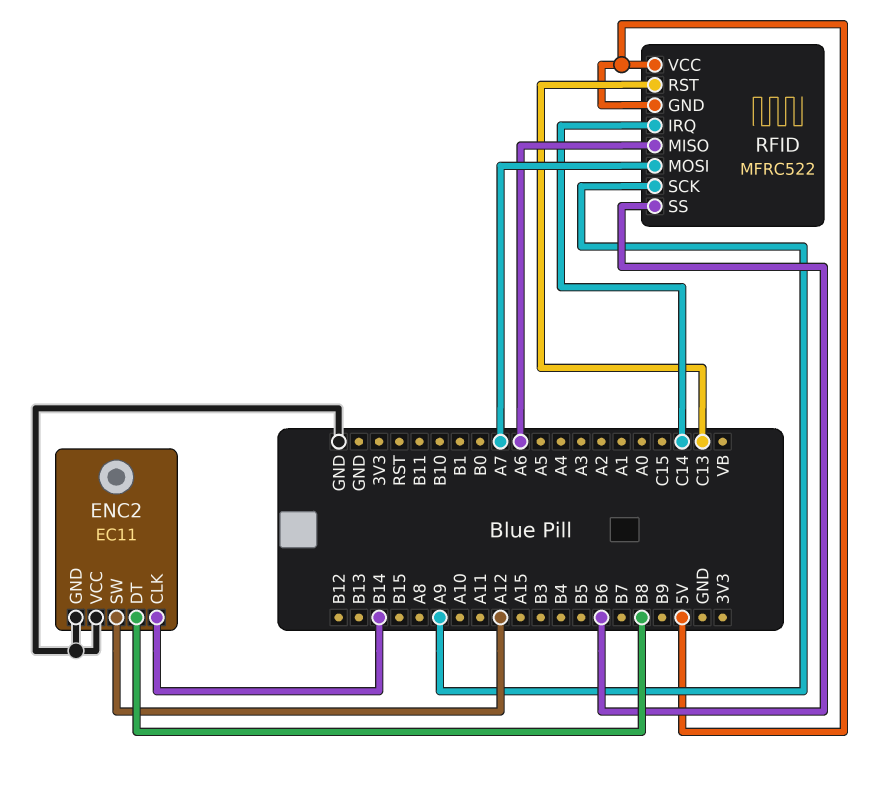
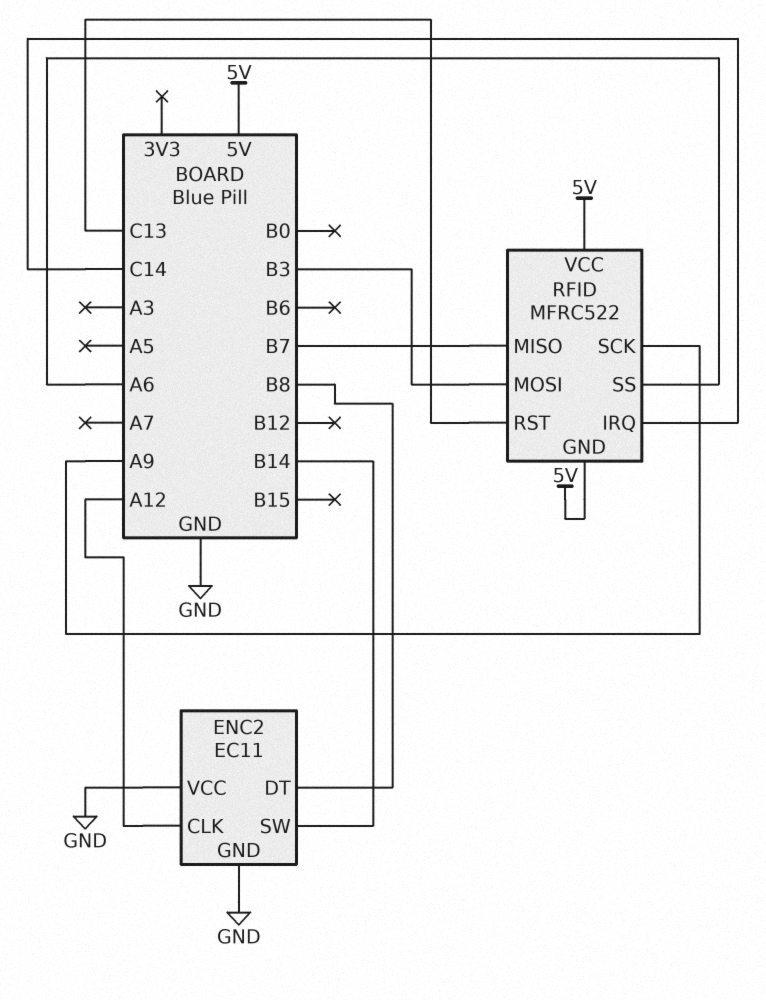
ENC2 pin CLK: B14 -> A12
ENC2 pin SW: A12 -> B14
RFID pin MISO: A6 -> B7
RFID pin MOSI: A7 -> B3
RFID pin SS: B6 -> A6

